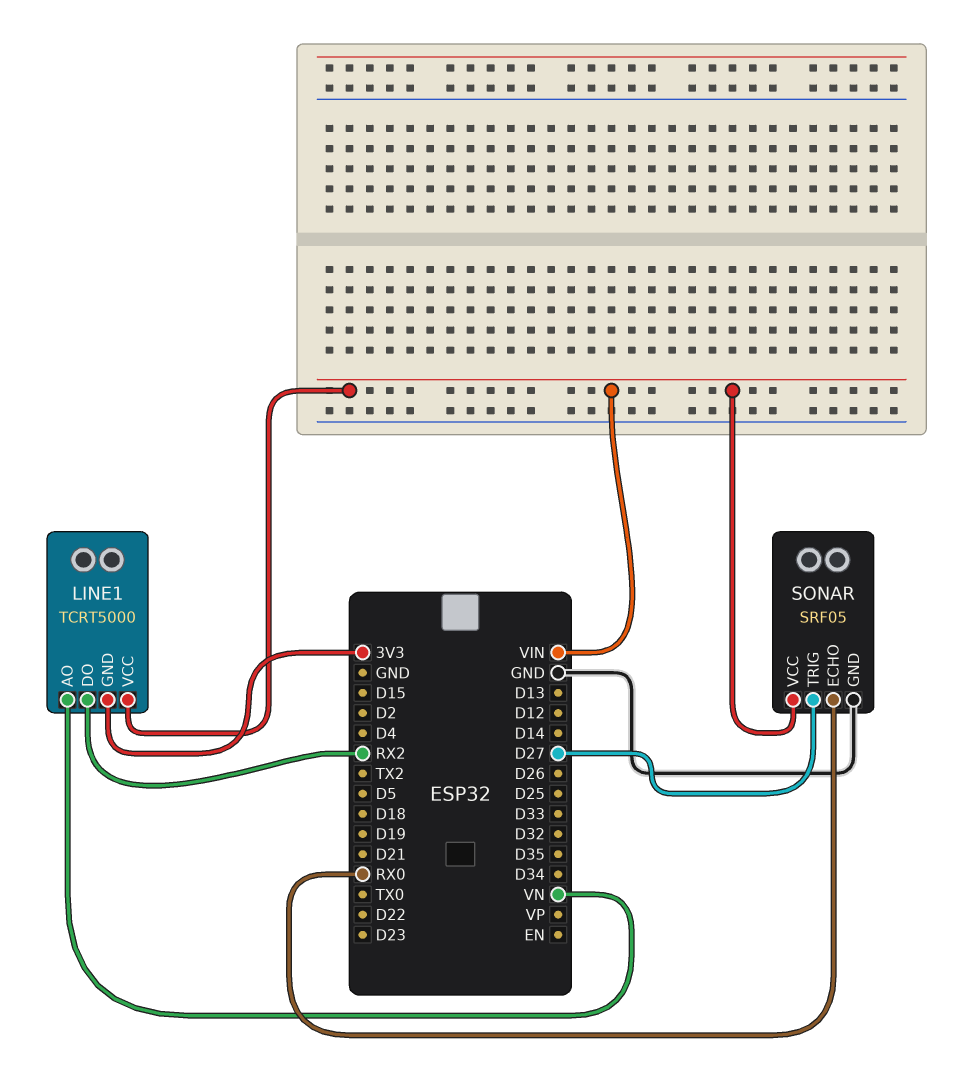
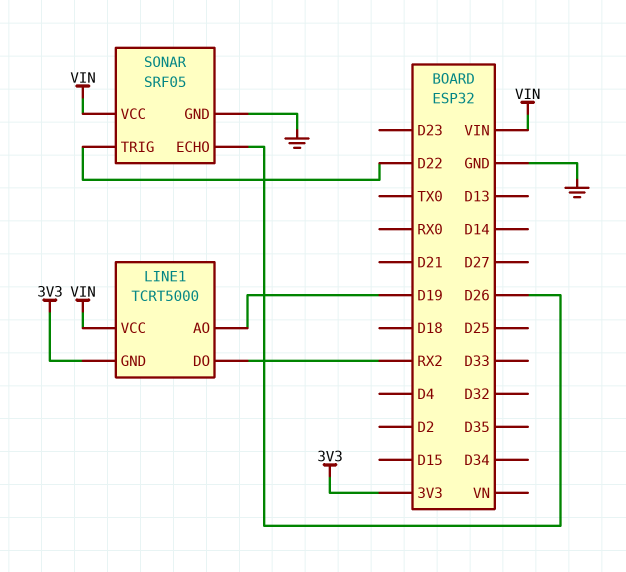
LINE1 pin AO: VN -> D19
SONAR pin ECHO: RX0 -> D26
SONAR pin TRIG: D27 -> D22

